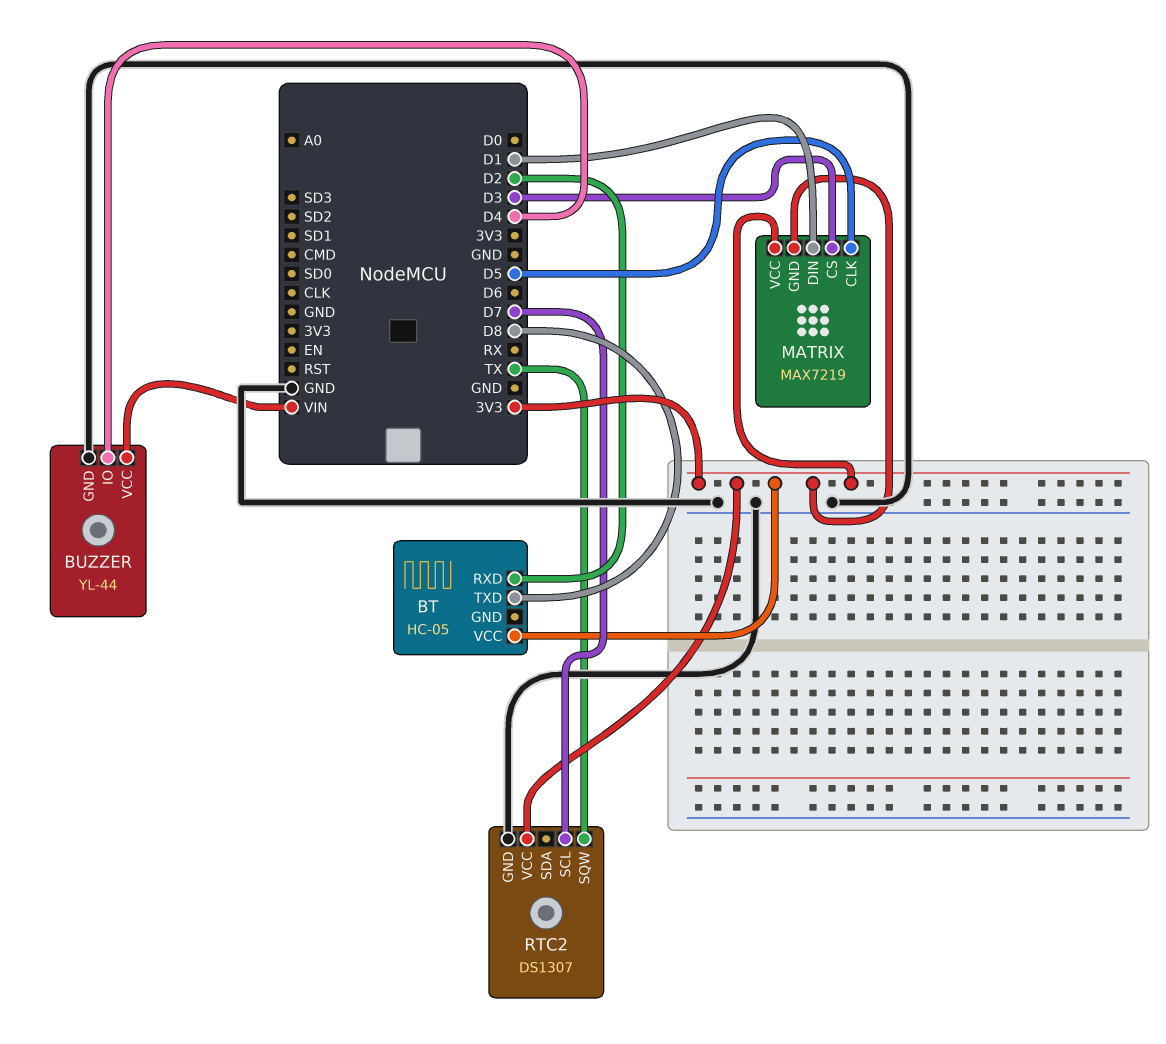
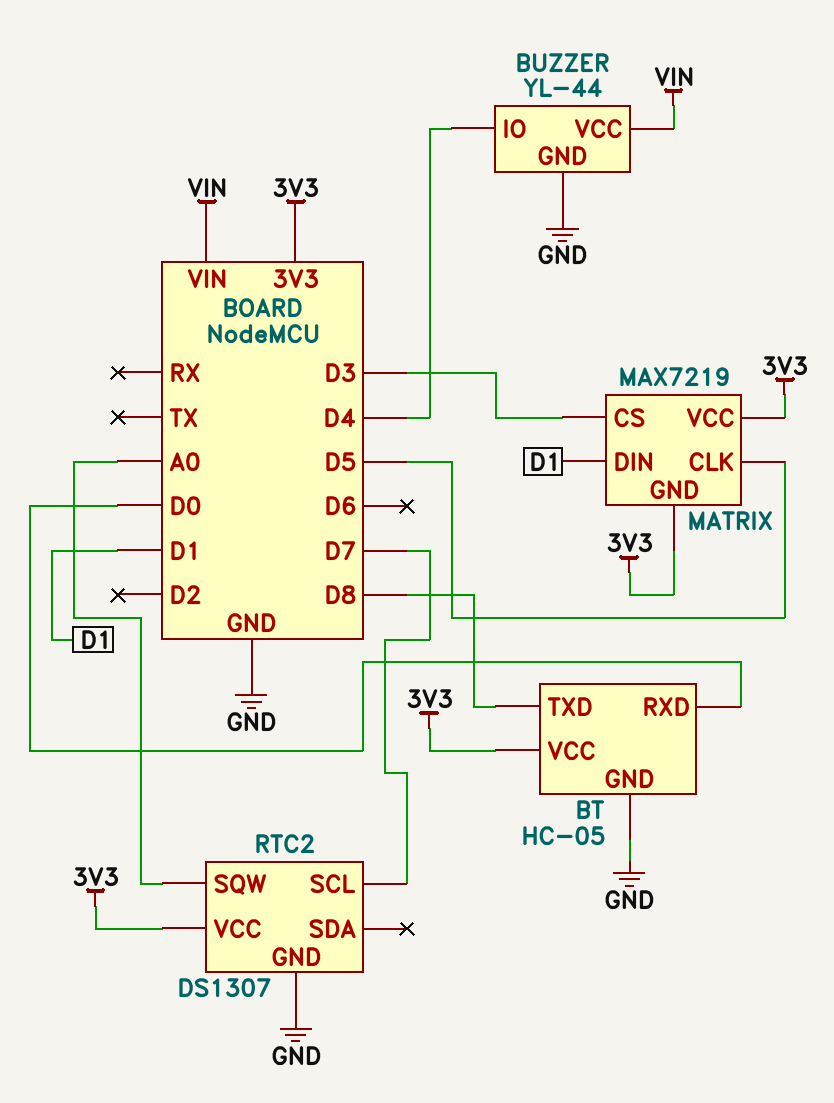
BT pin GND: none -> GND
BT pin RXD: D2 -> D0
RTC2 pin SQW: TX -> A0

